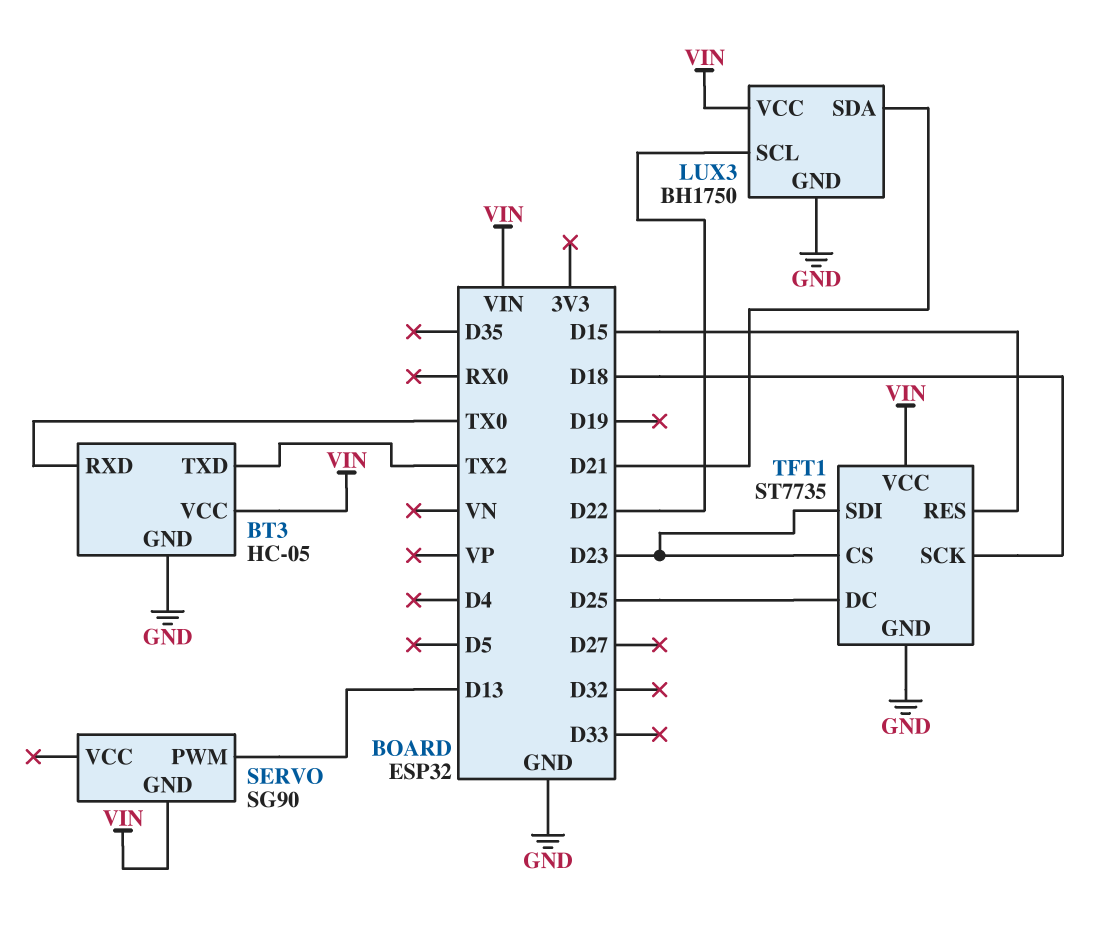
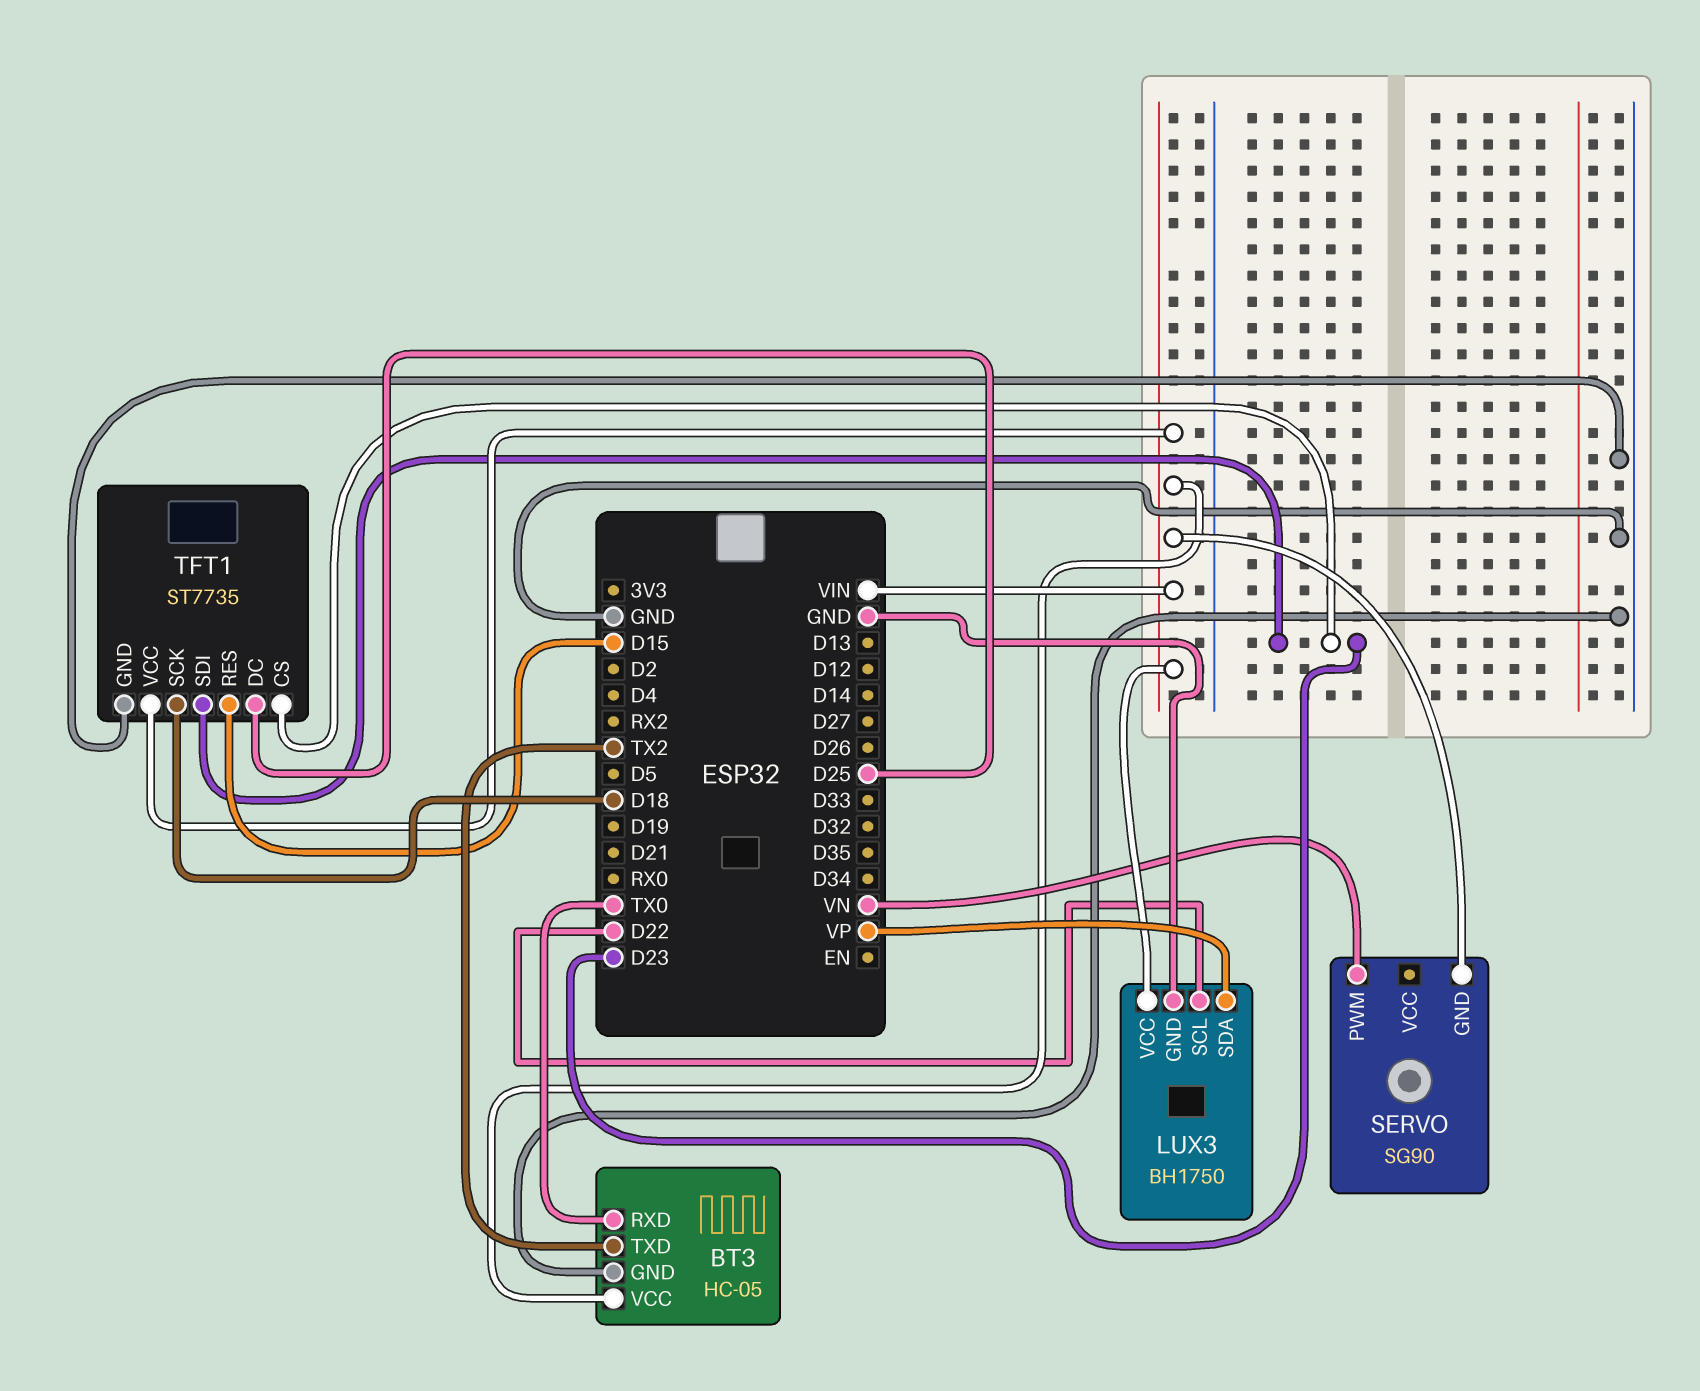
LUX3 pin SDA: D21 -> VP
SERVO pin PWM: D13 -> VN

